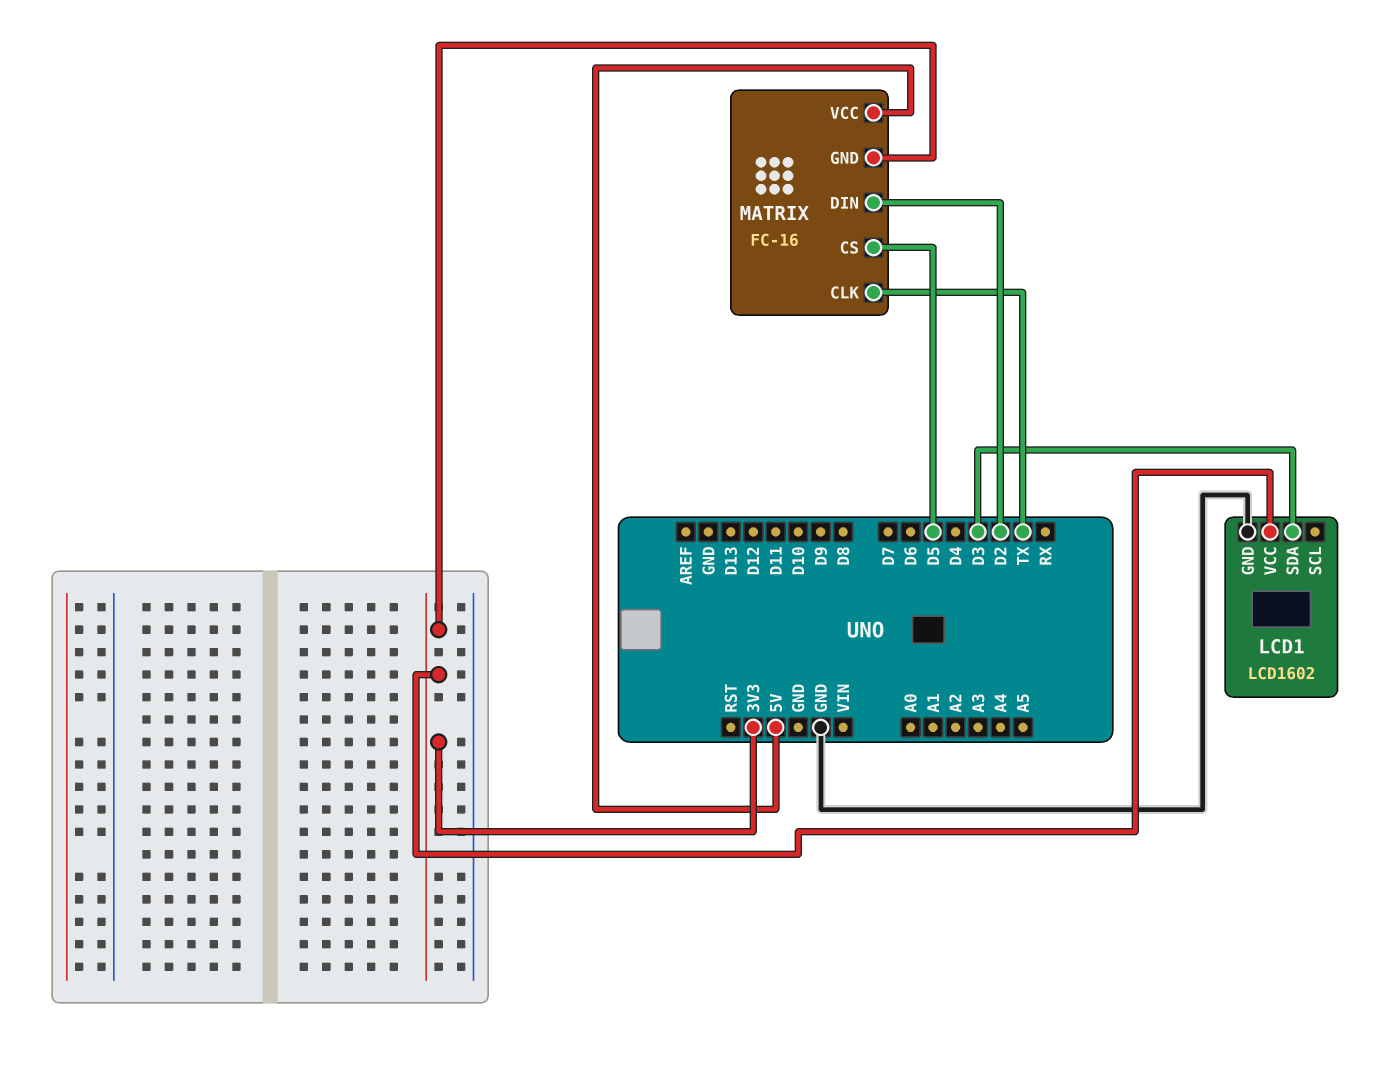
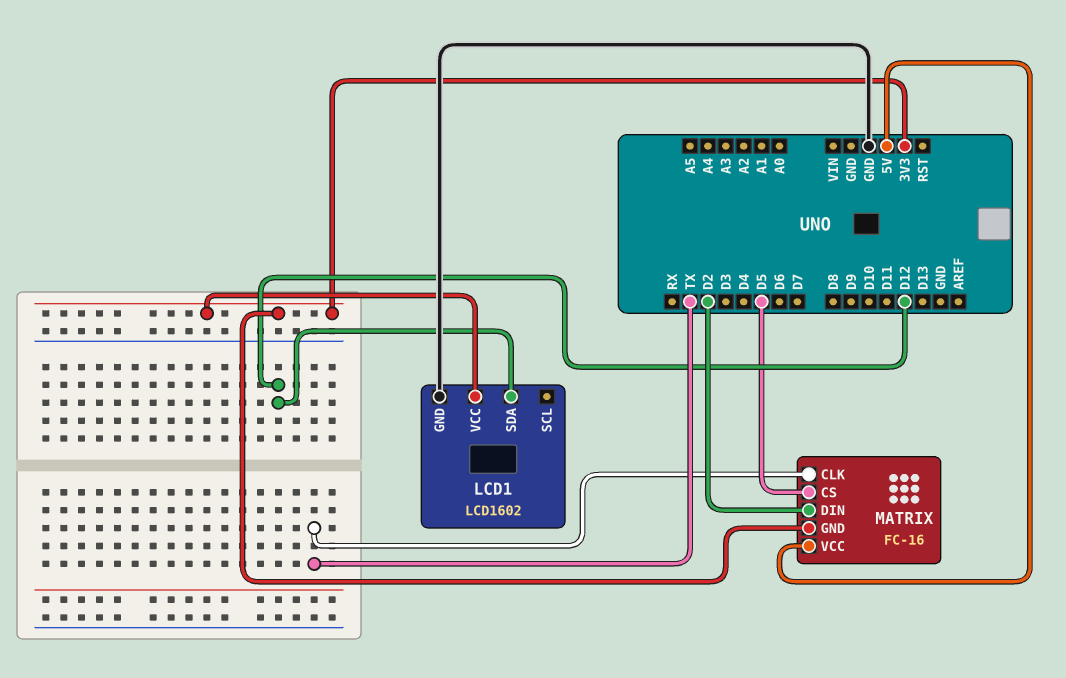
LCD1 pin SDA: D3 -> D12

